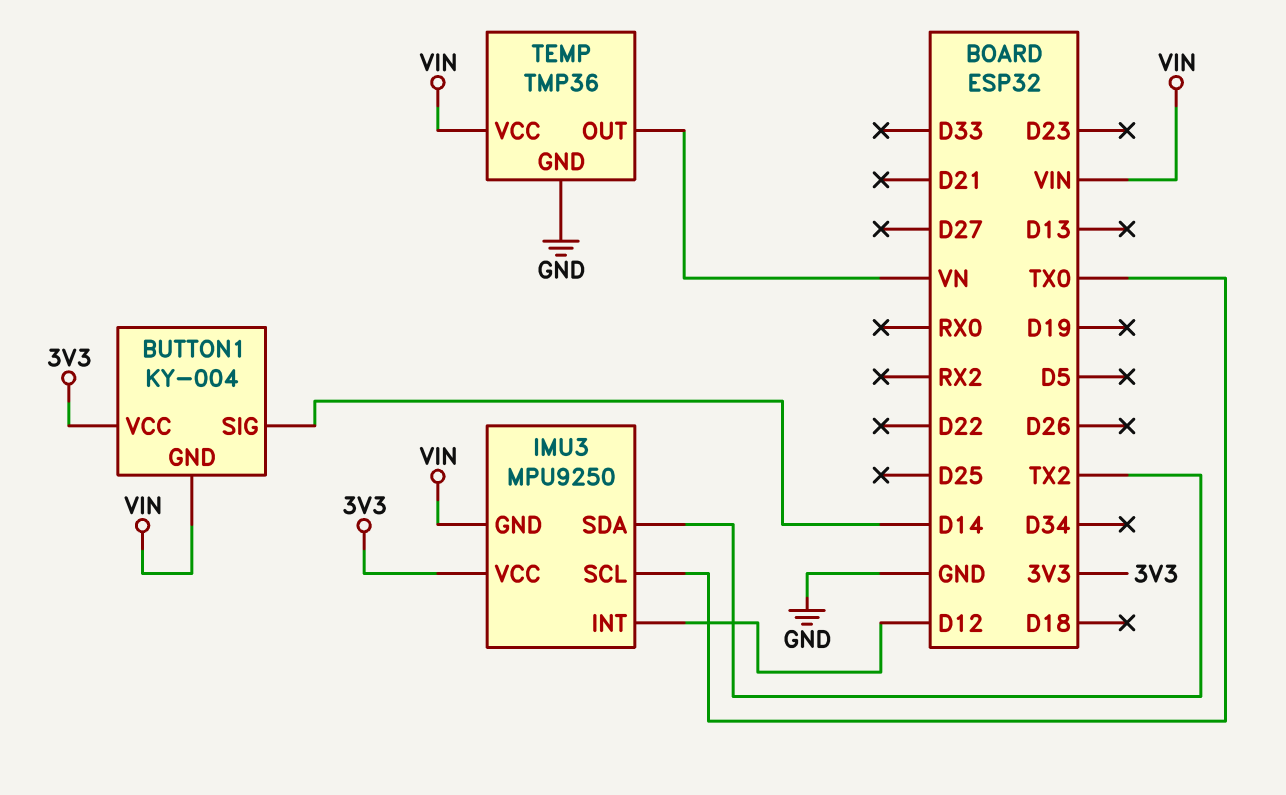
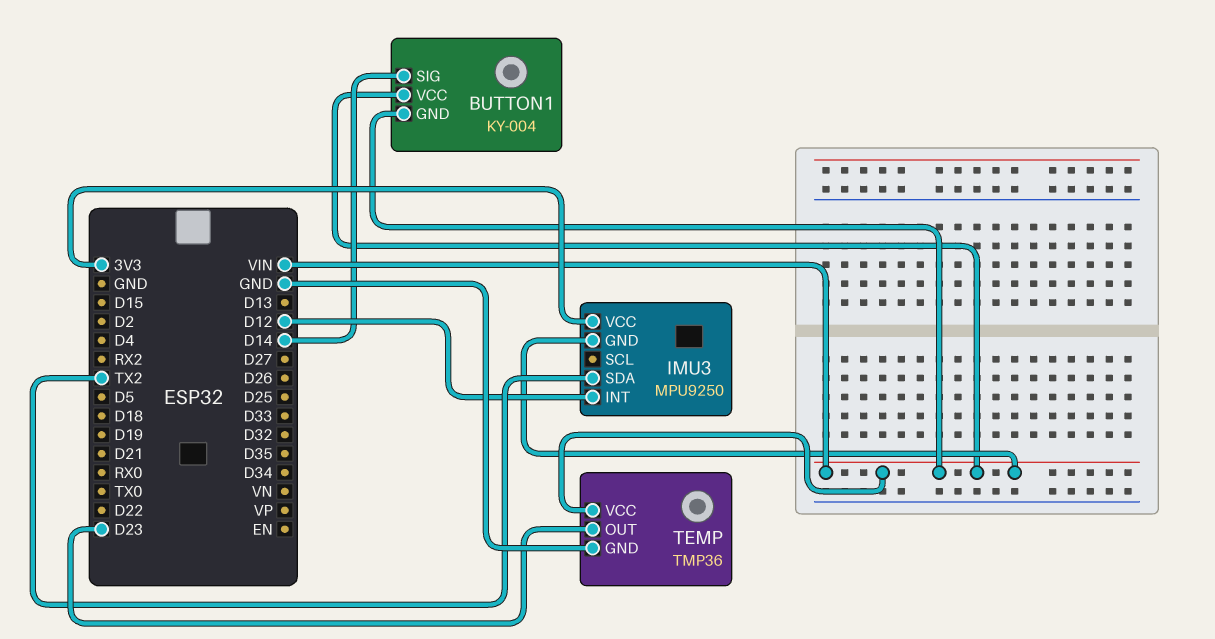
BUTTON1 pin VCC: 3V3 -> VIN
IMU3 pin SCL: TX0 -> none
TEMP pin OUT: VN -> D23

